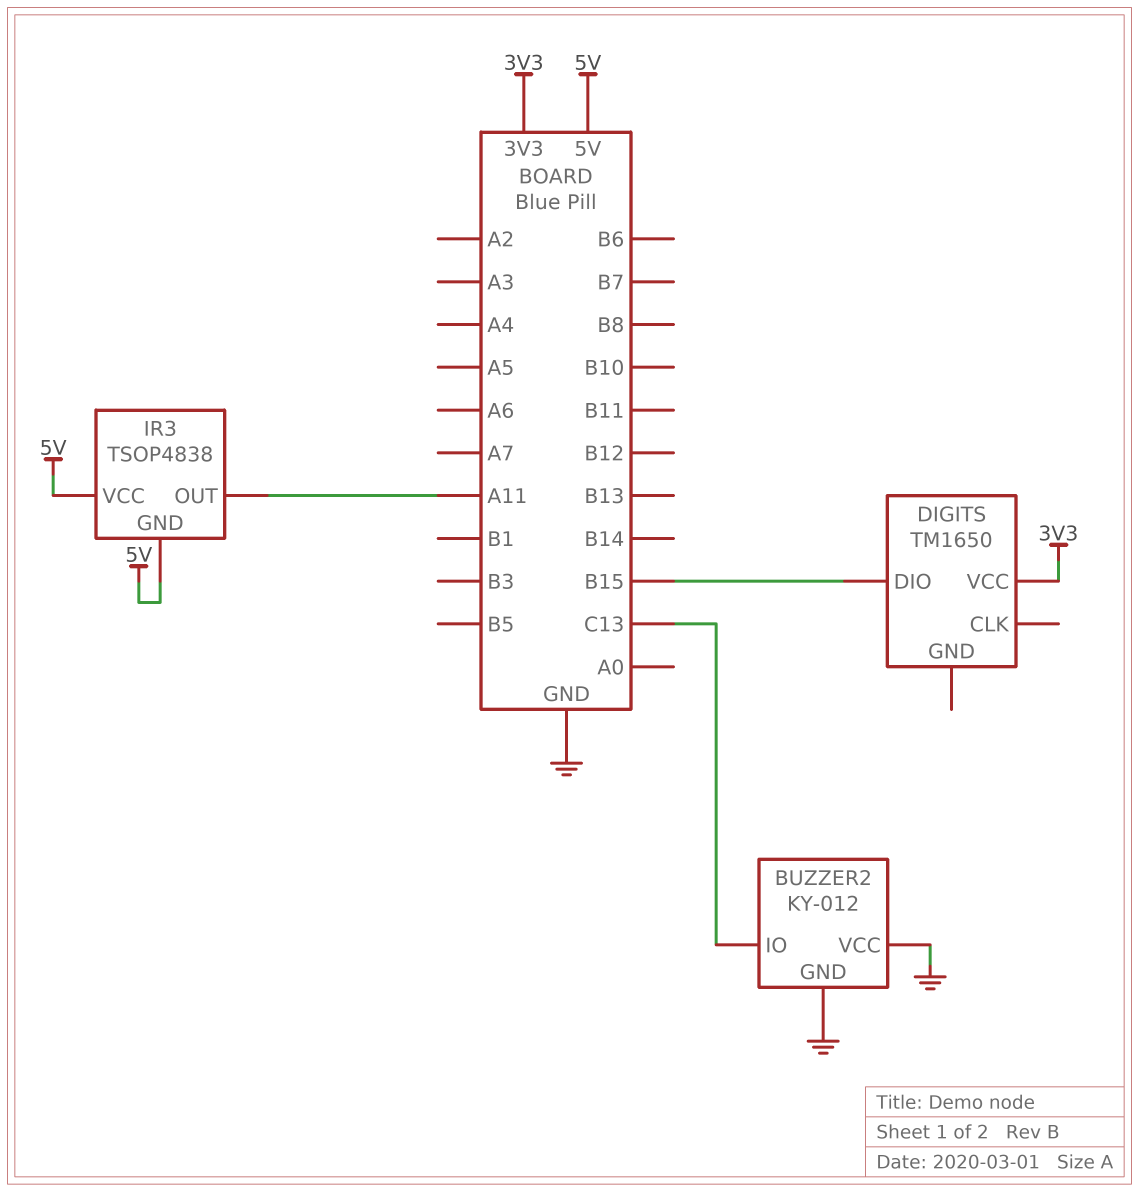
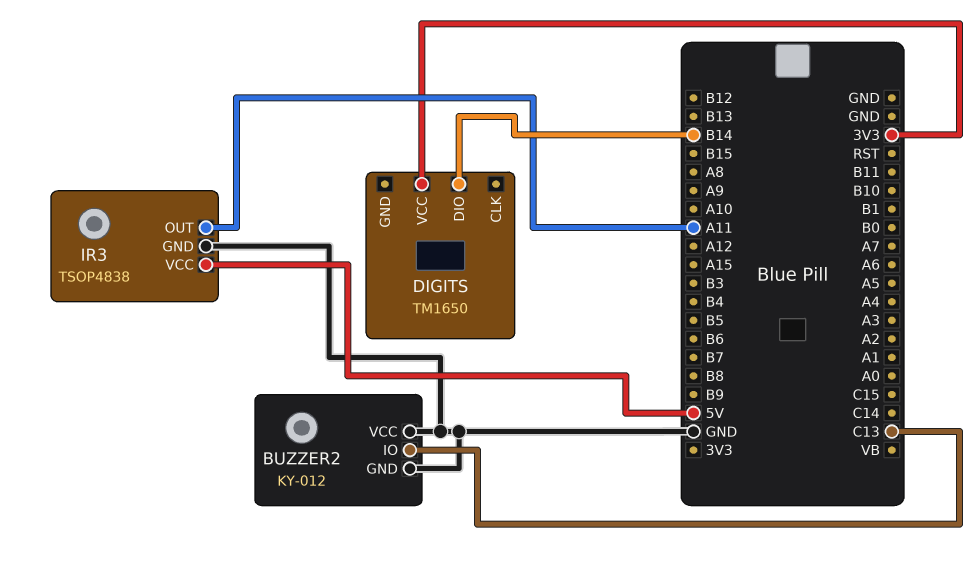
DIGITS pin DIO: B15 -> B14
IR3 pin GND: 5V -> GND

